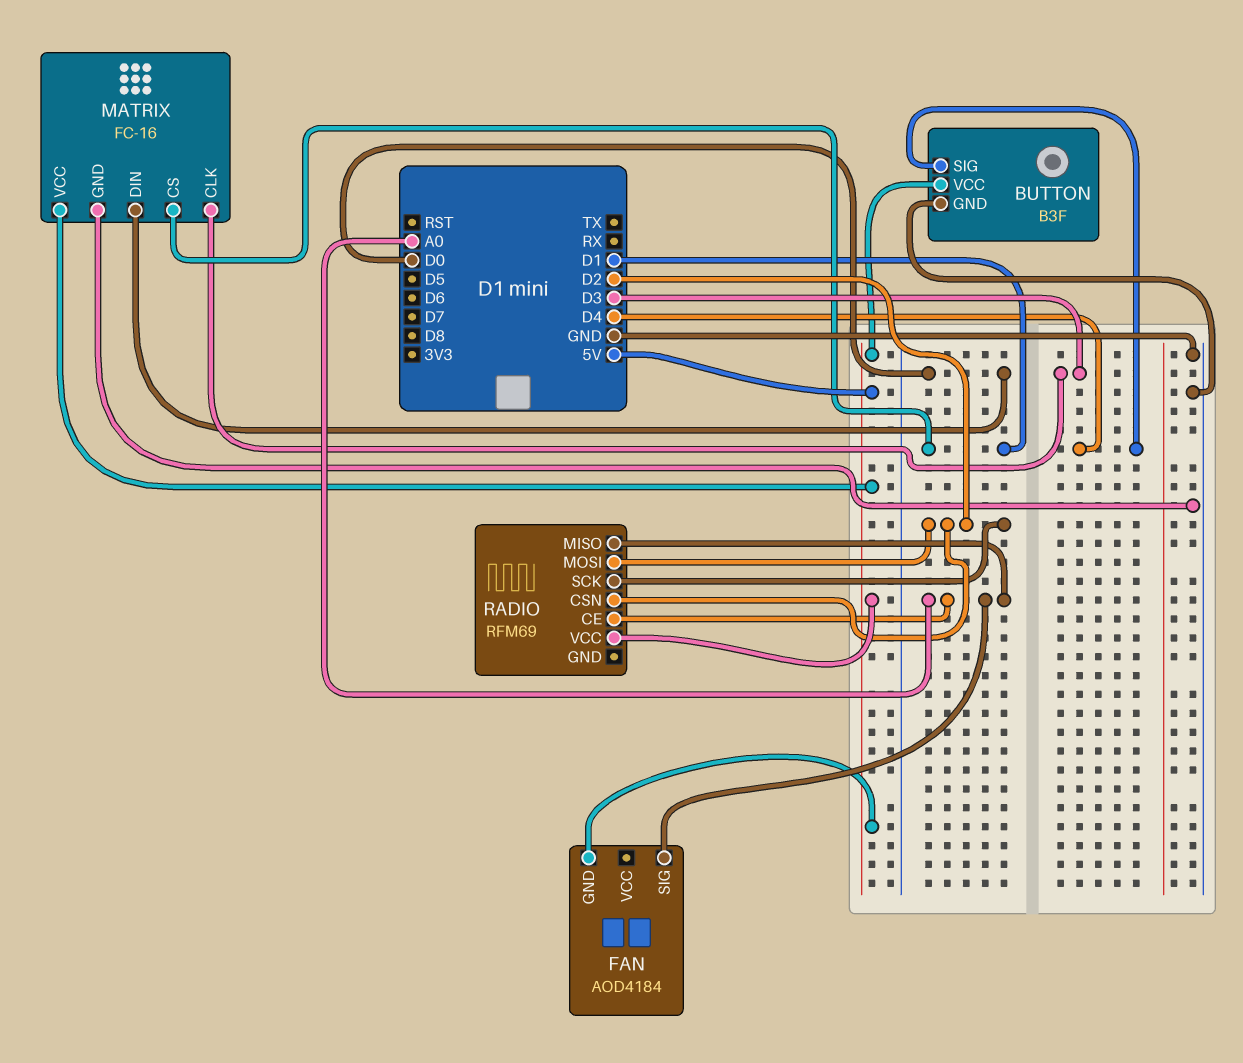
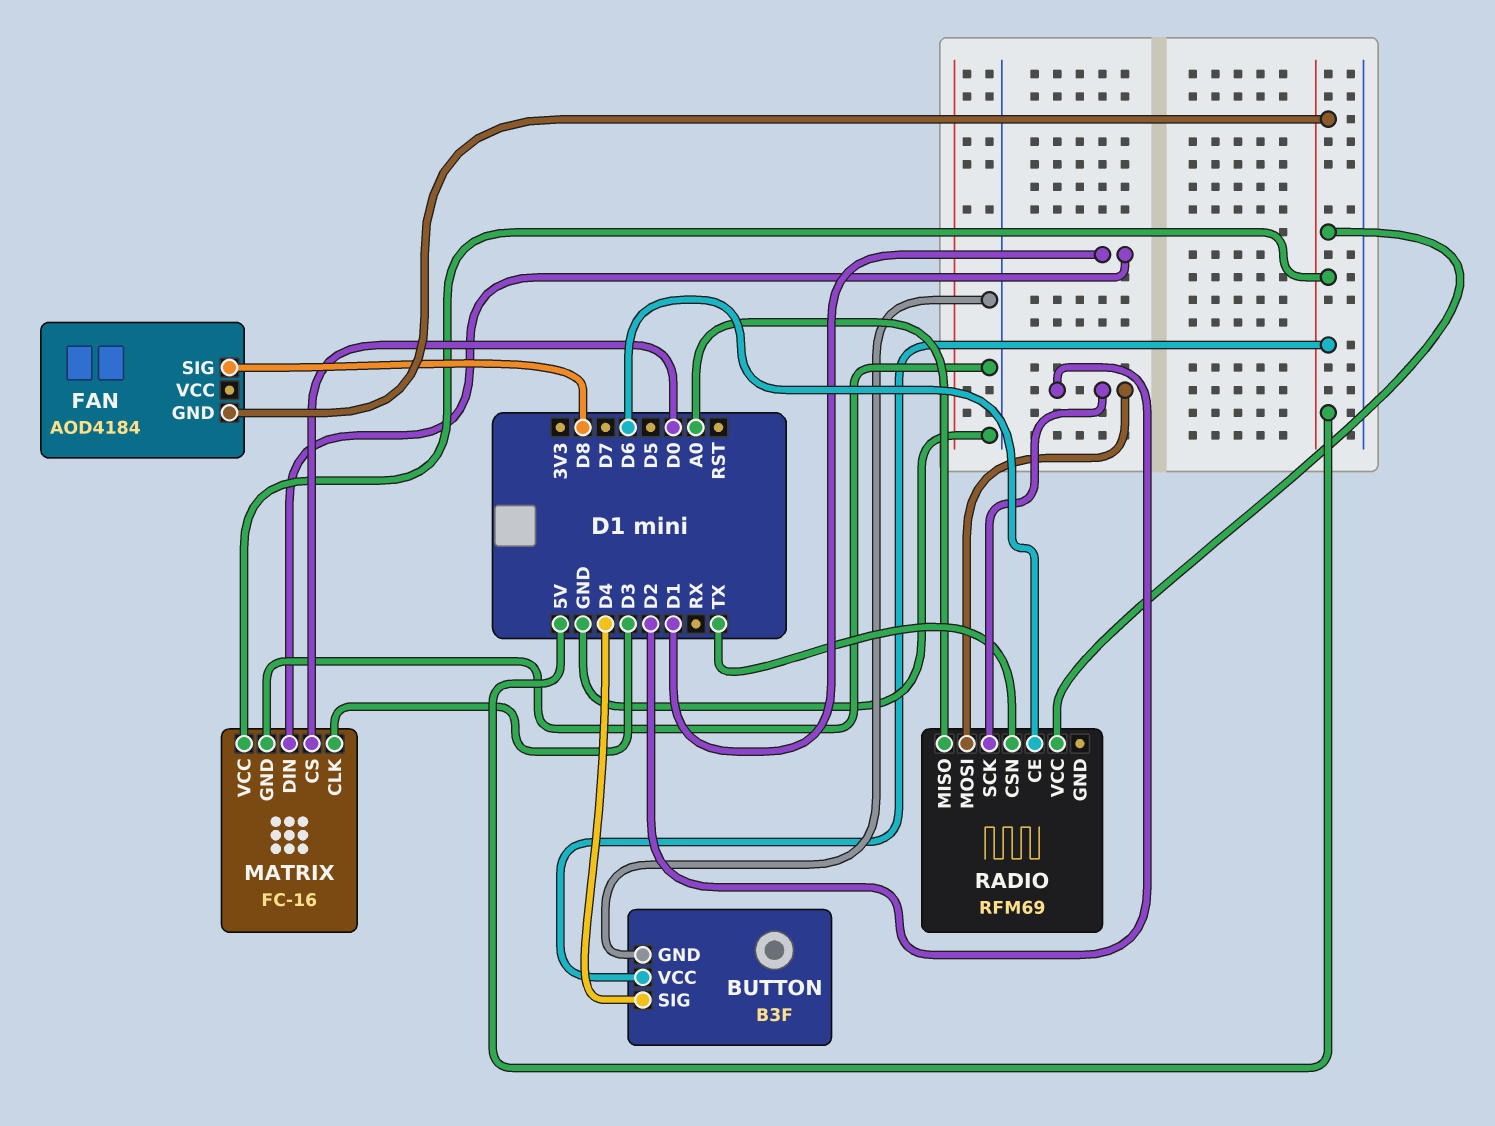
FAN pin SIG: A0 -> D8
MATRIX pin CS: D1 -> D0
MATRIX pin DIN: D0 -> D1
RADIO pin CE: A0 -> D6
RADIO pin CSN: D2 -> TX

